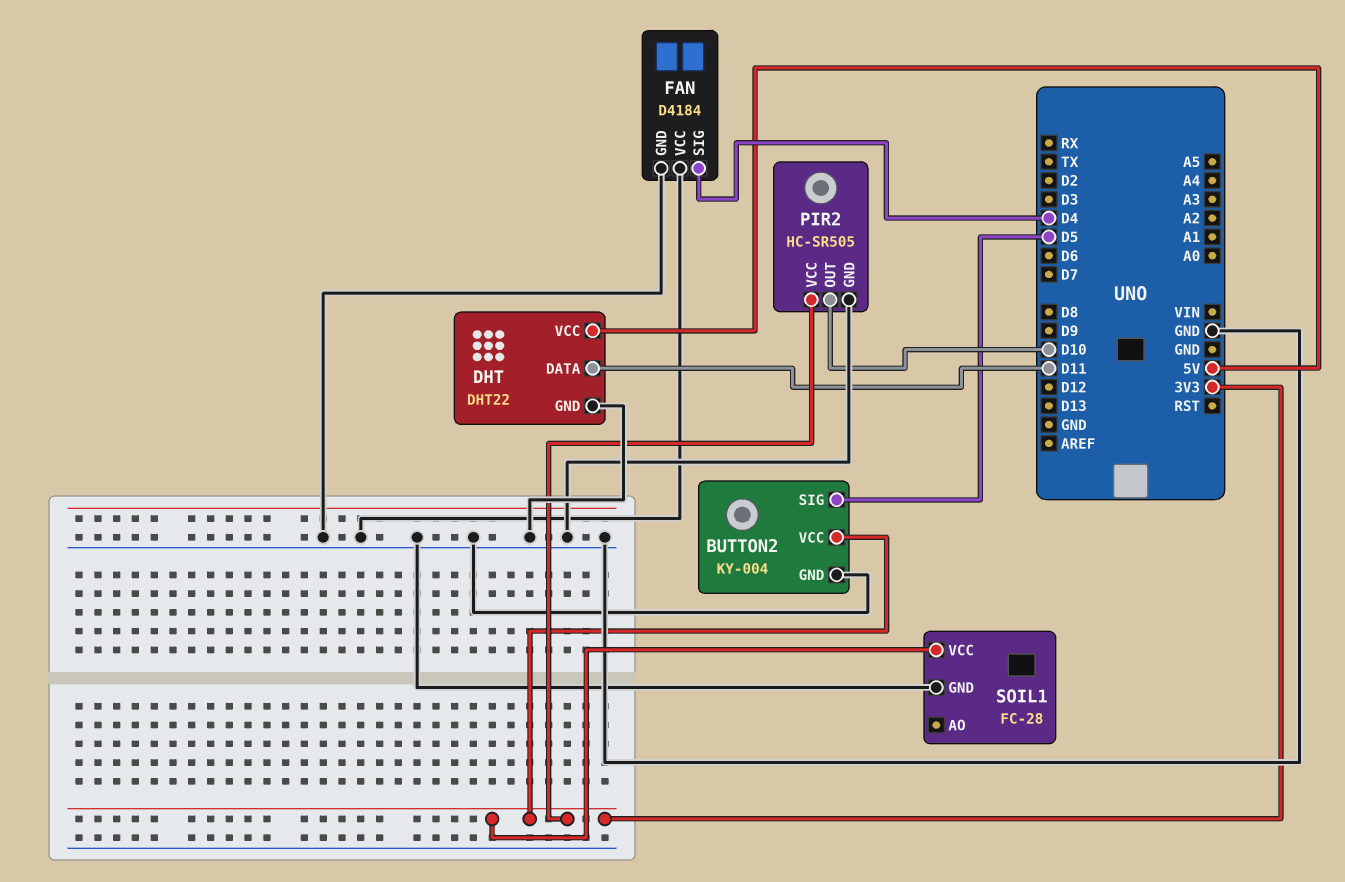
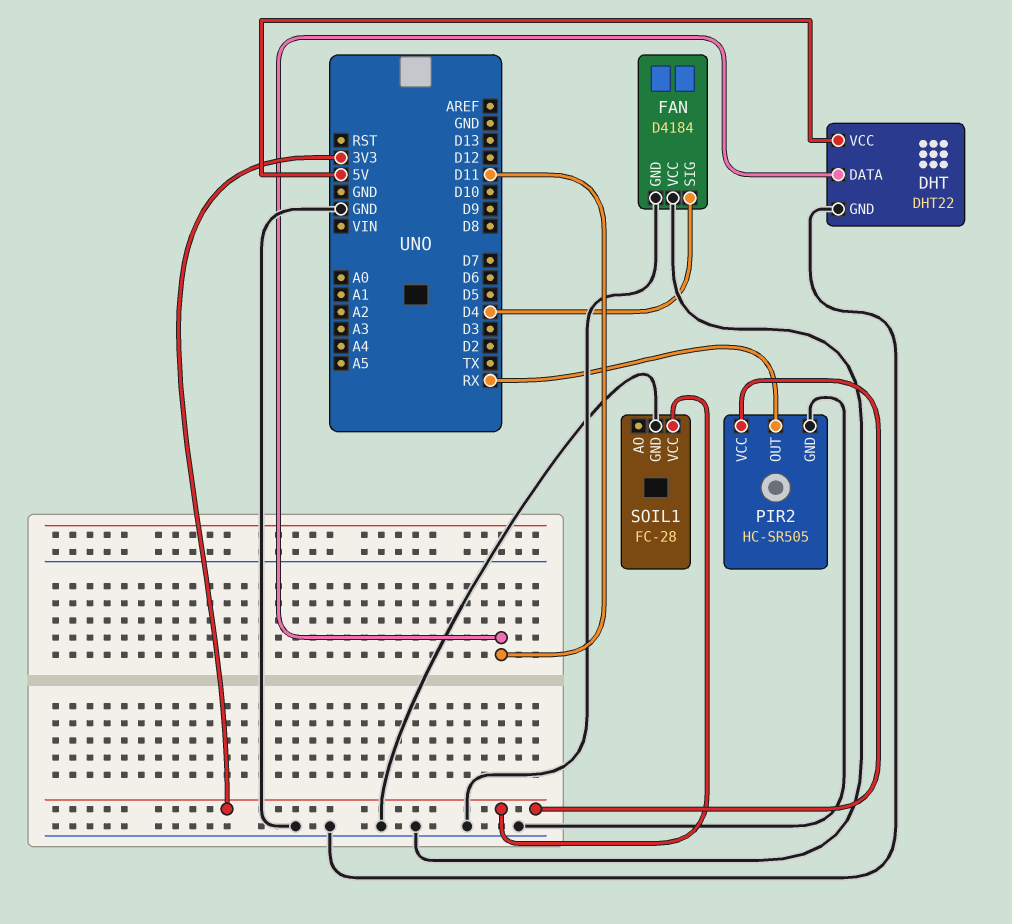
BUTTON2: KY-004 -> none
BUTTON2 pin GND: GND -> none
BUTTON2 pin SIG: D5 -> none
BUTTON2 pin VCC: 3V3 -> none
PIR2 pin OUT: D10 -> RX

